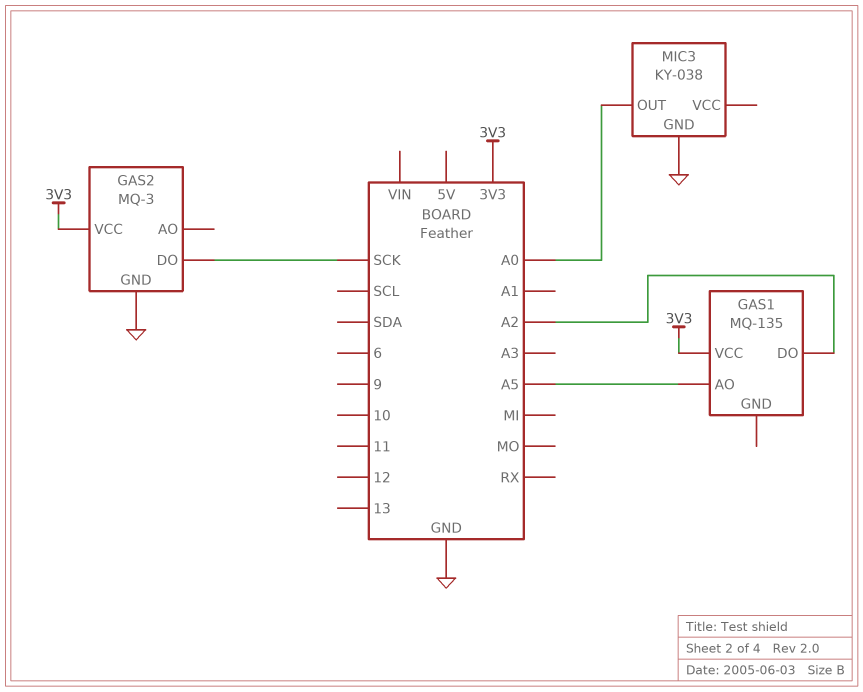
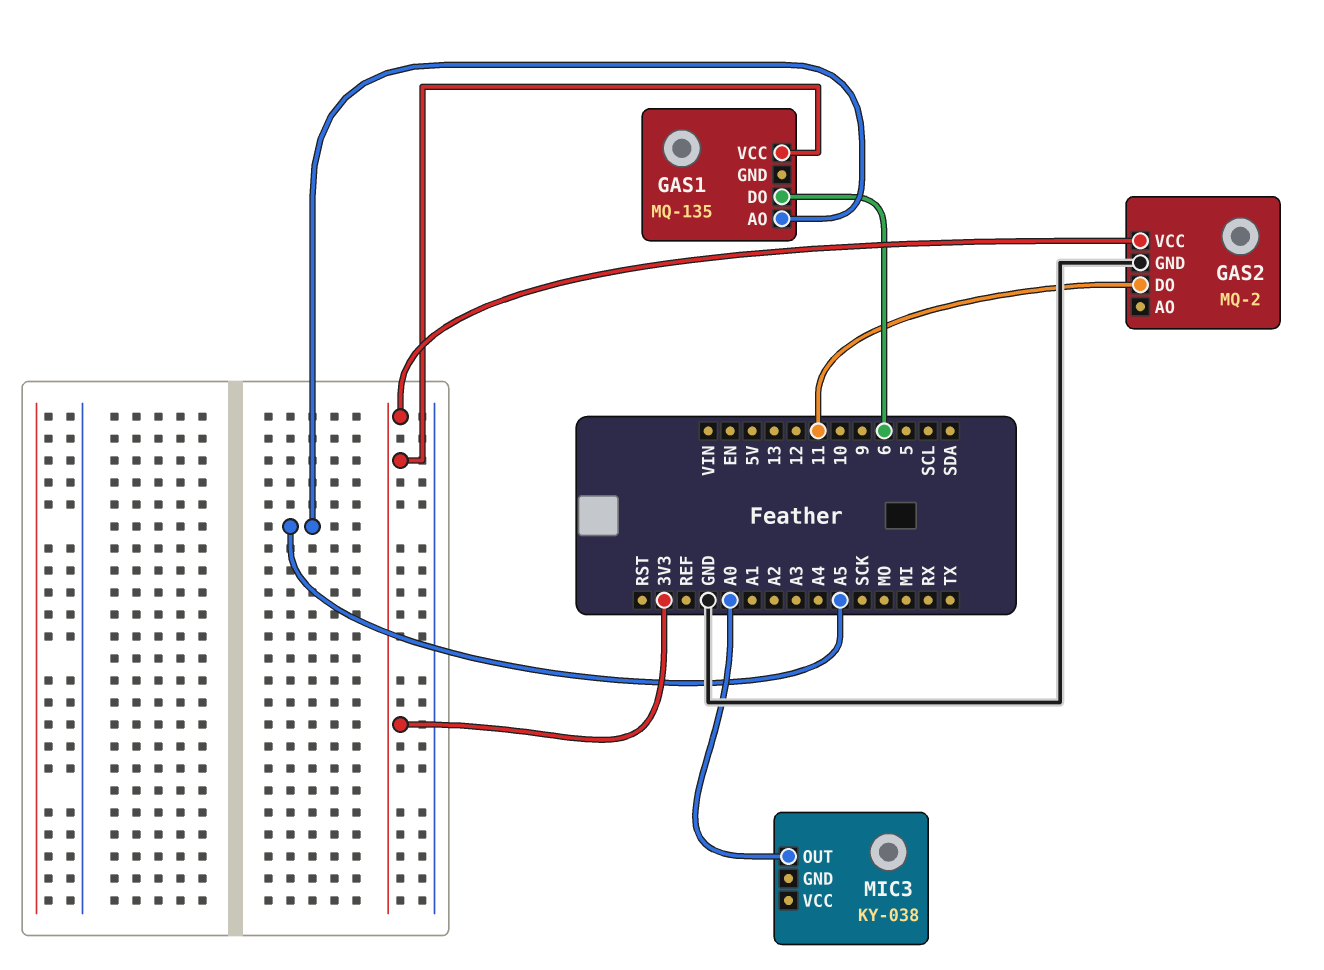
GAS1 pin DO: A2 -> 6
GAS2: MQ-3 -> MQ-2
GAS2 pin DO: SCK -> 11
MIC3 pin GND: GND -> none

